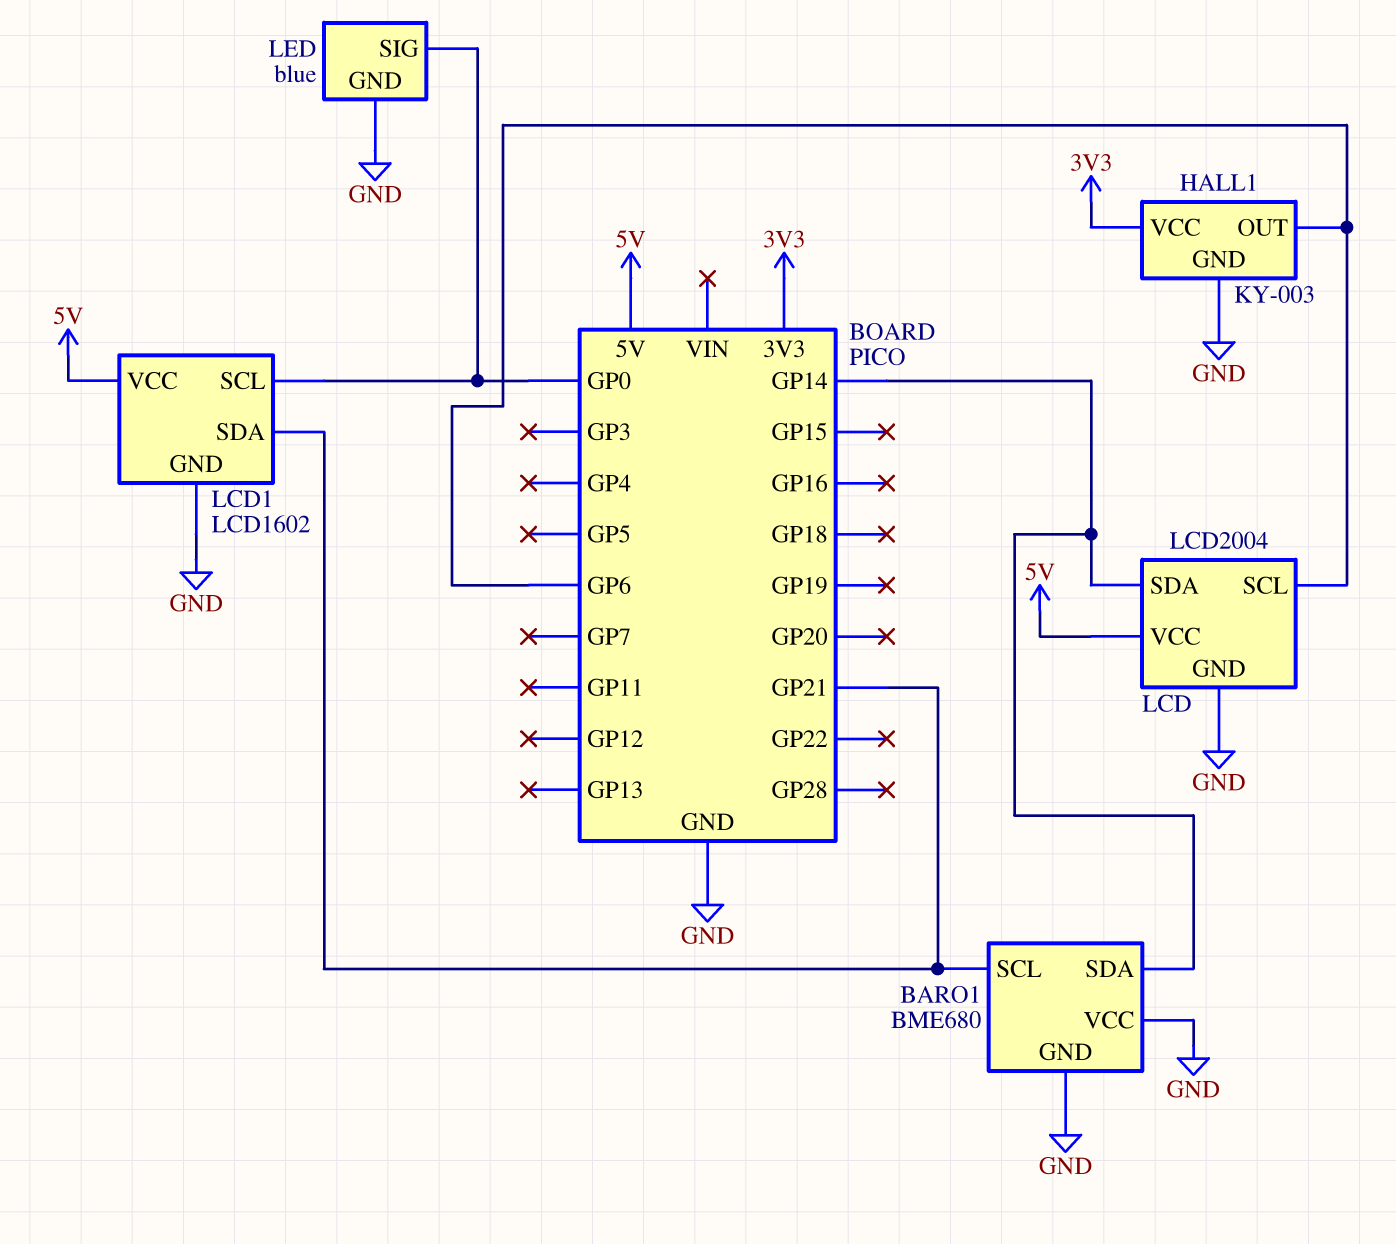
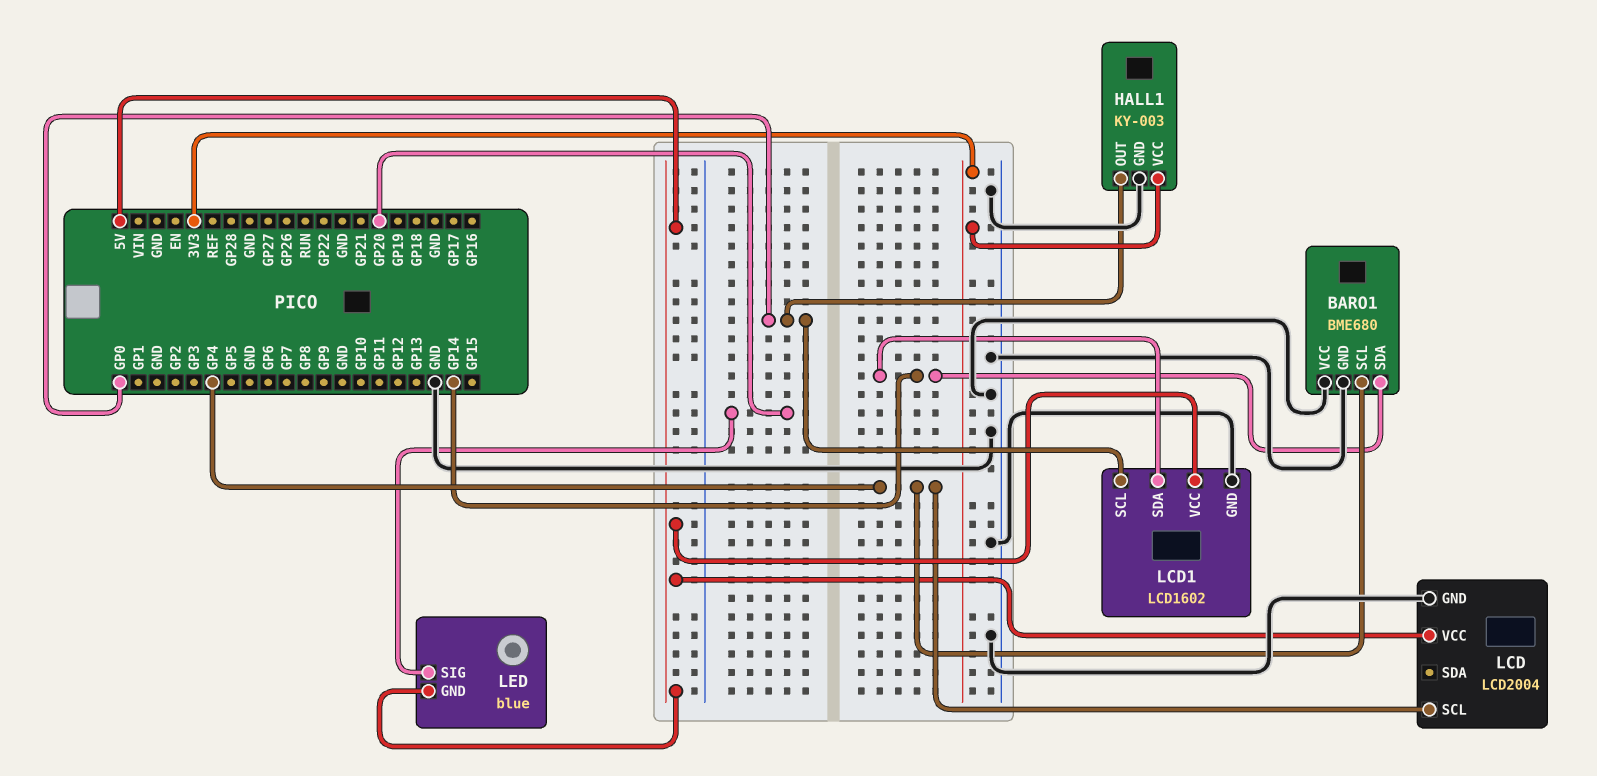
BARO1 pin SCL: GP21 -> GP4
HALL1 pin OUT: GP6 -> GP0
LCD pin SCL: GP6 -> GP4
LCD pin SDA: GP14 -> none
LCD1 pin SDA: GP21 -> GP14
LED pin GND: GND -> 5V
LED pin SIG: GP0 -> GP20

